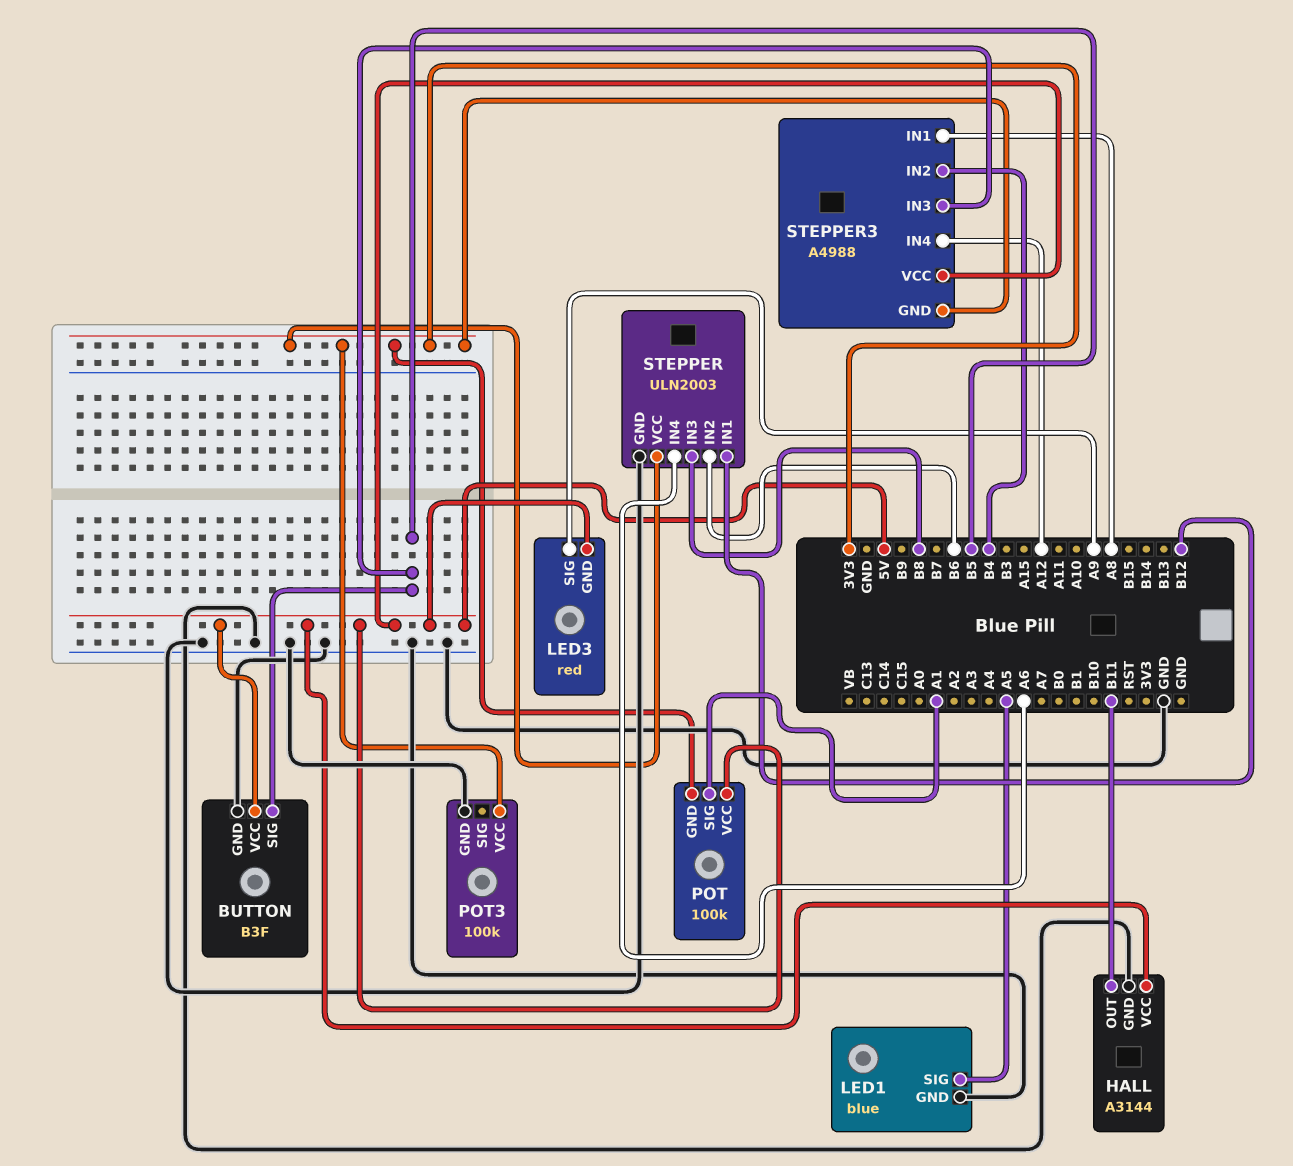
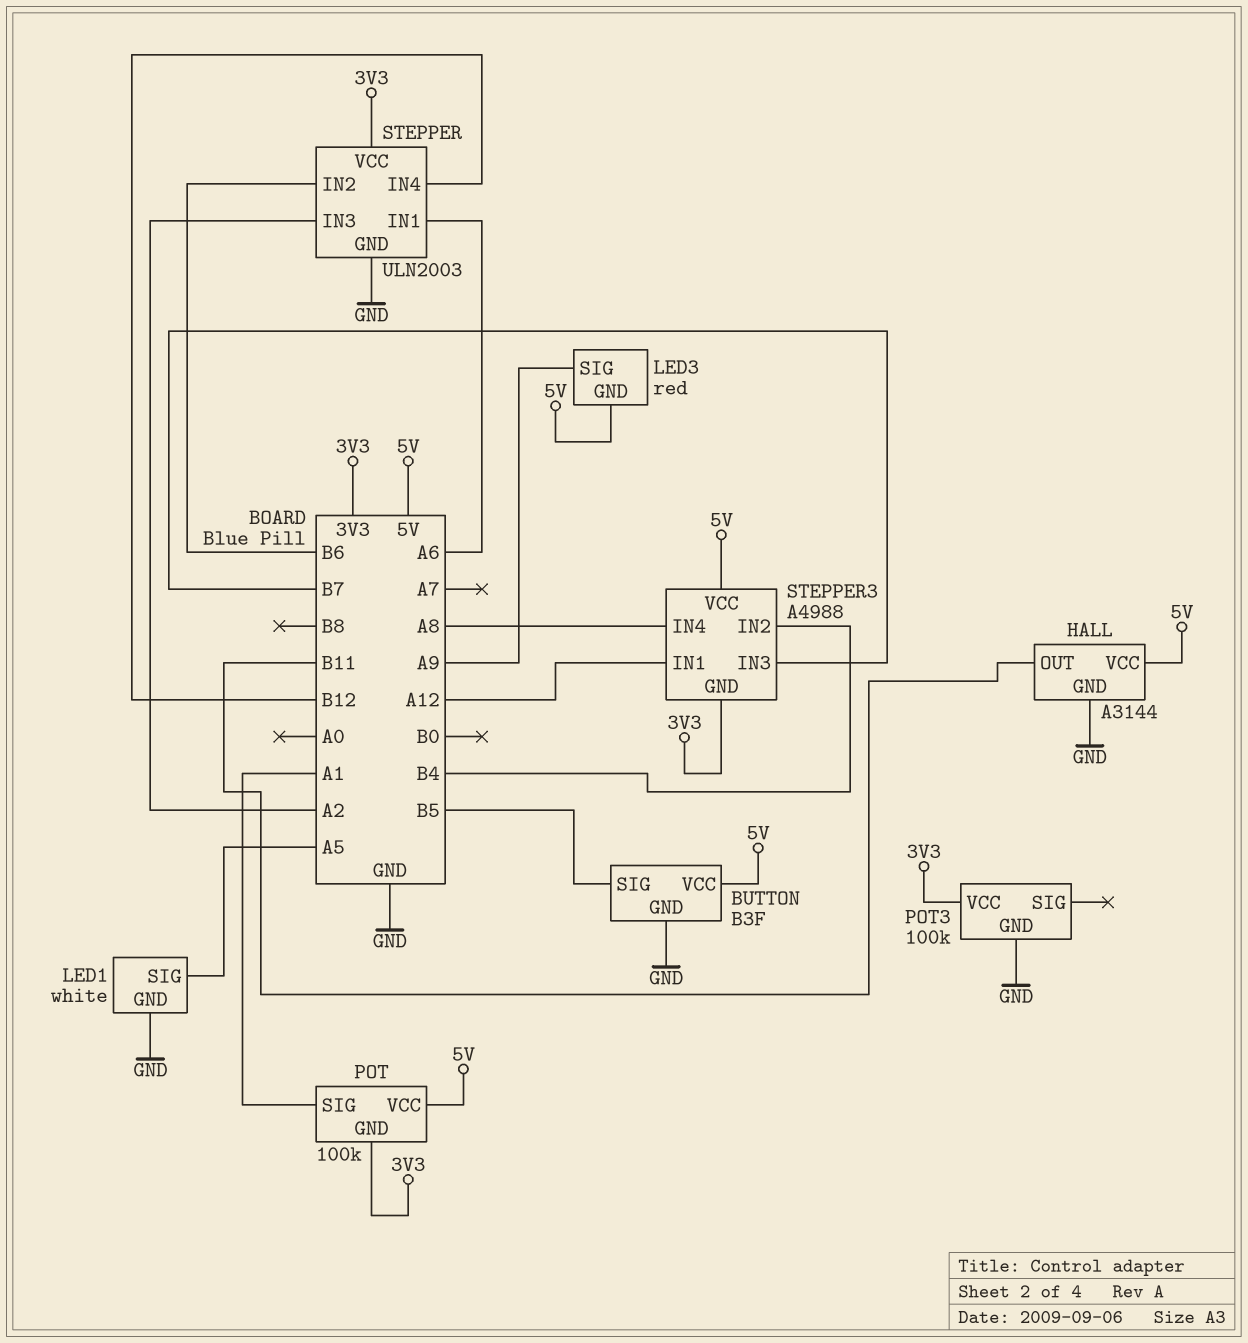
LED1: blue -> white
STEPPER pin IN1: B12 -> A6
STEPPER pin IN3: B8 -> A2
STEPPER pin IN4: A6 -> B12
STEPPER3 pin IN1: A8 -> A12
STEPPER3 pin IN3: B5 -> B7
STEPPER3 pin IN4: A12 -> A8

